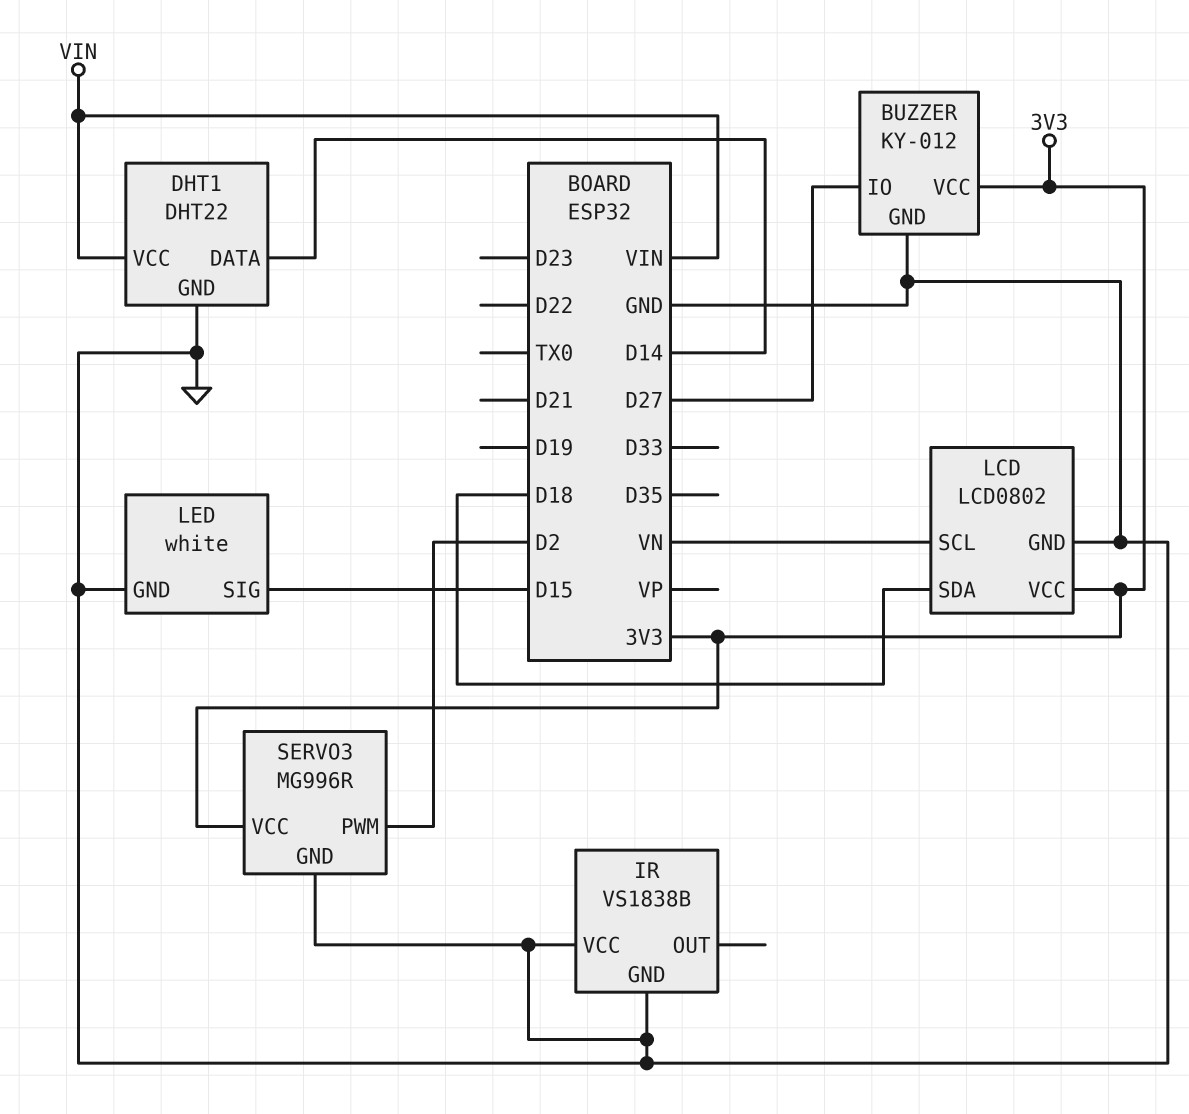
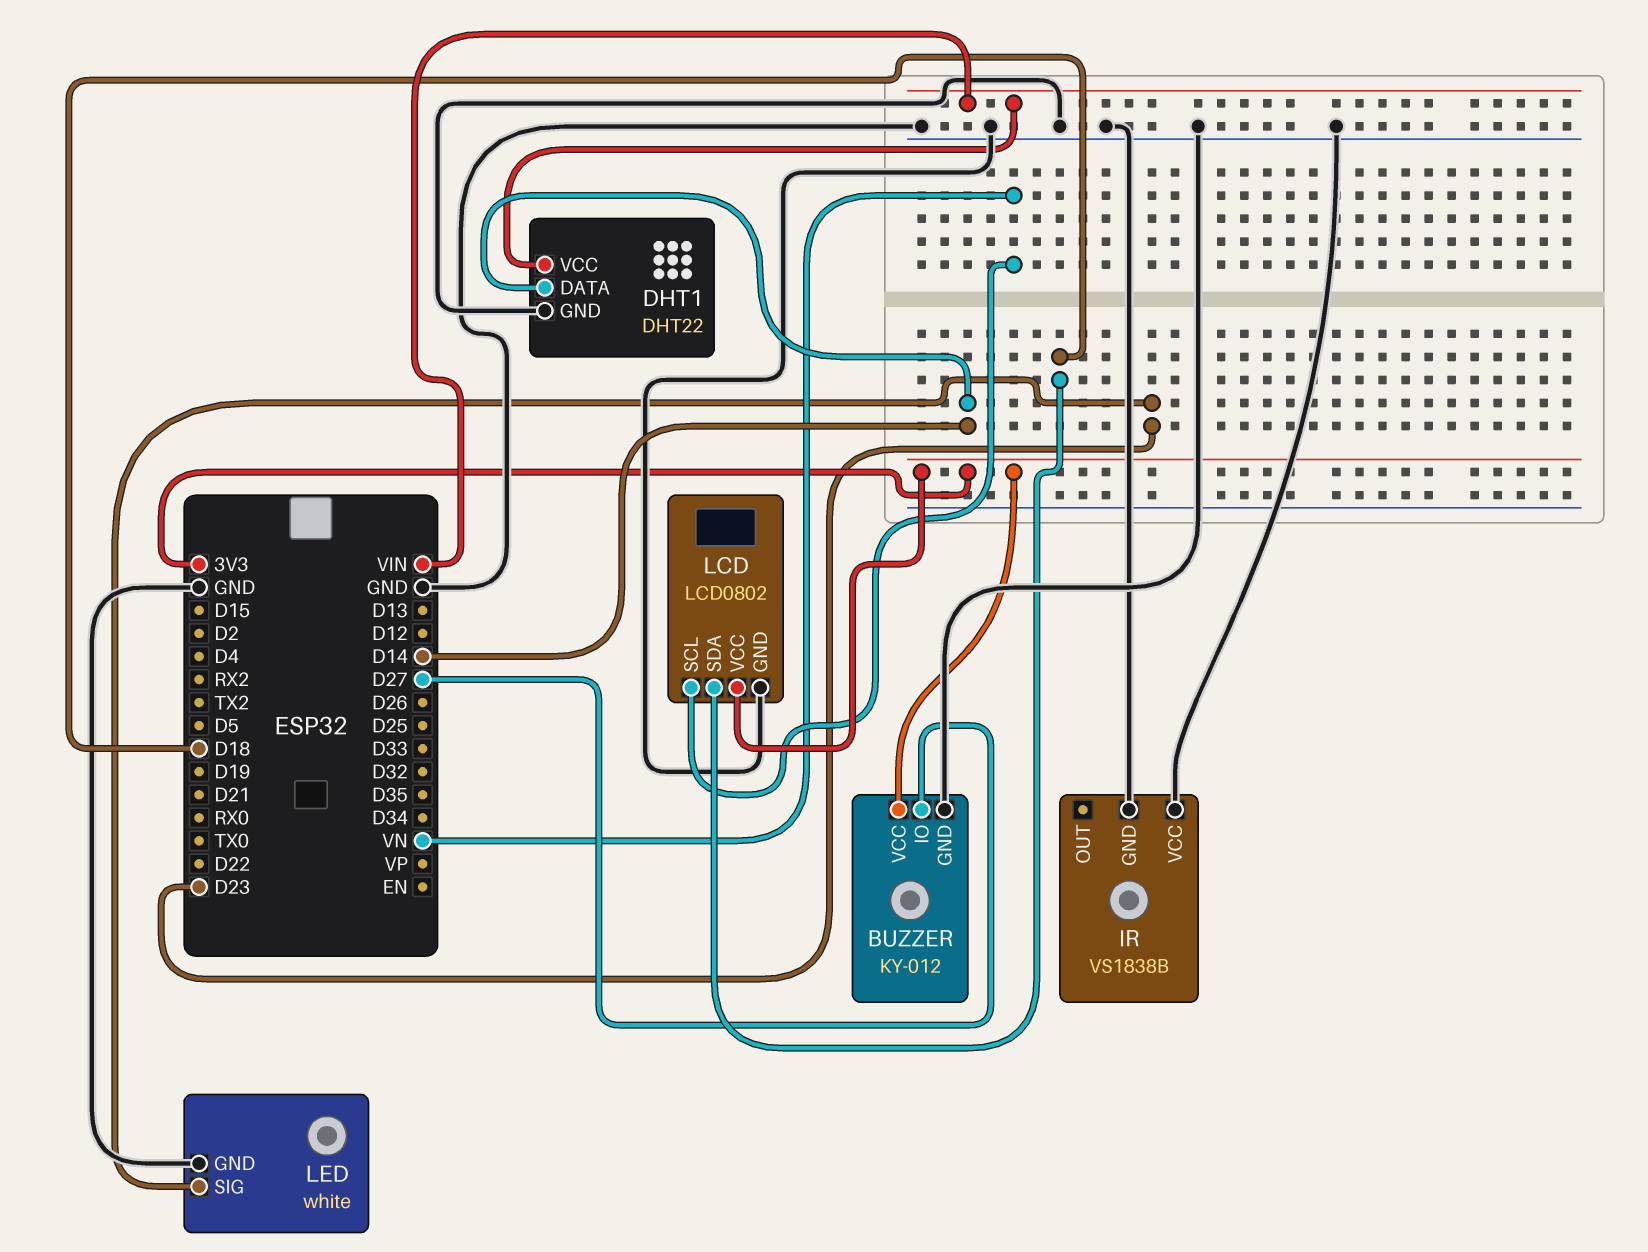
LED pin SIG: D15 -> D23
SERVO3: MG996R -> none
SERVO3 pin GND: GND -> none
SERVO3 pin PWM: D2 -> none
SERVO3 pin VCC: 3V3 -> none

